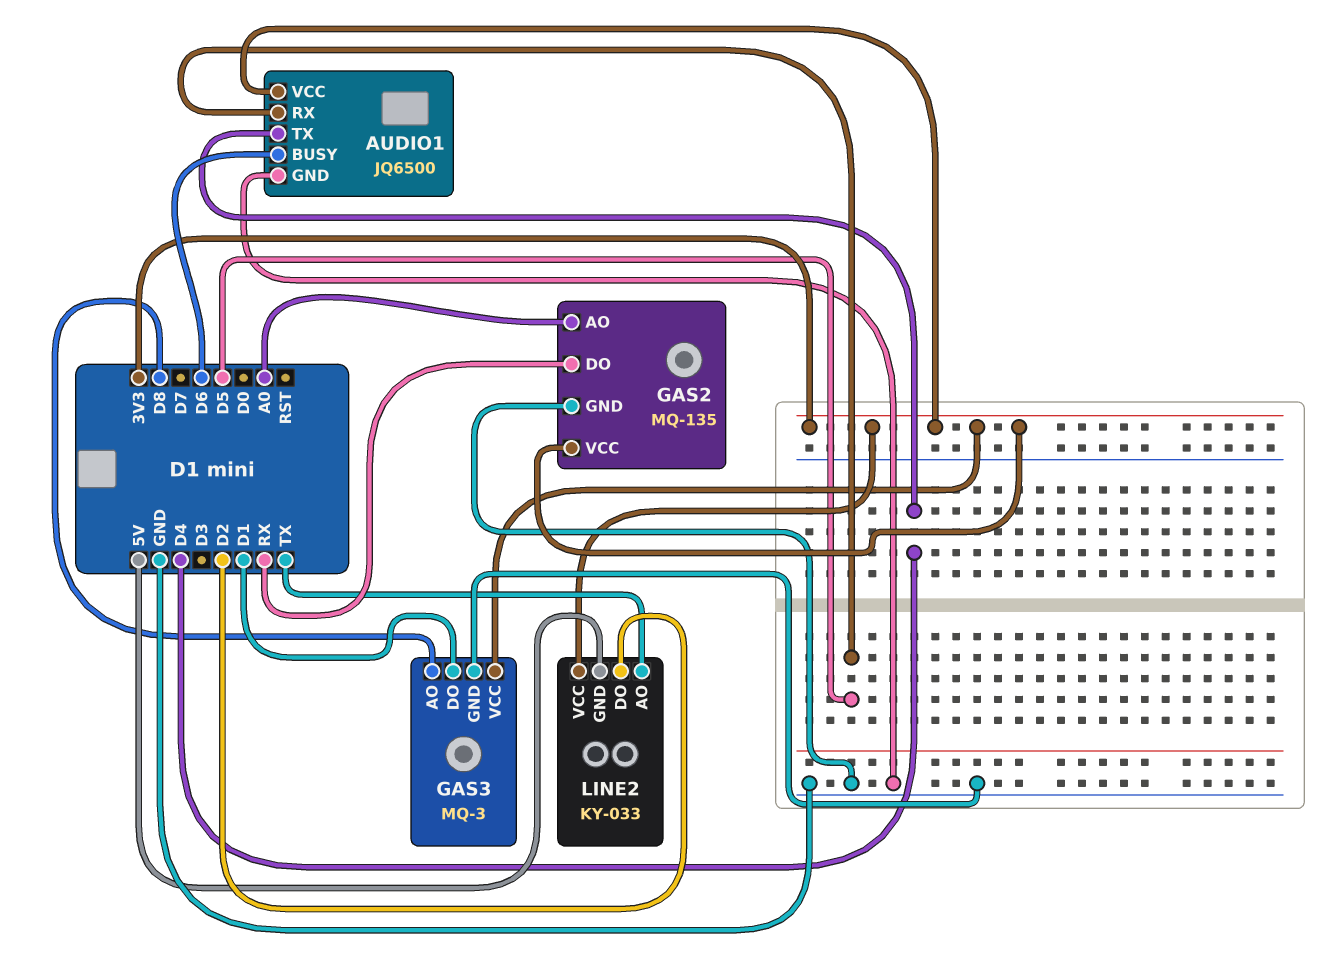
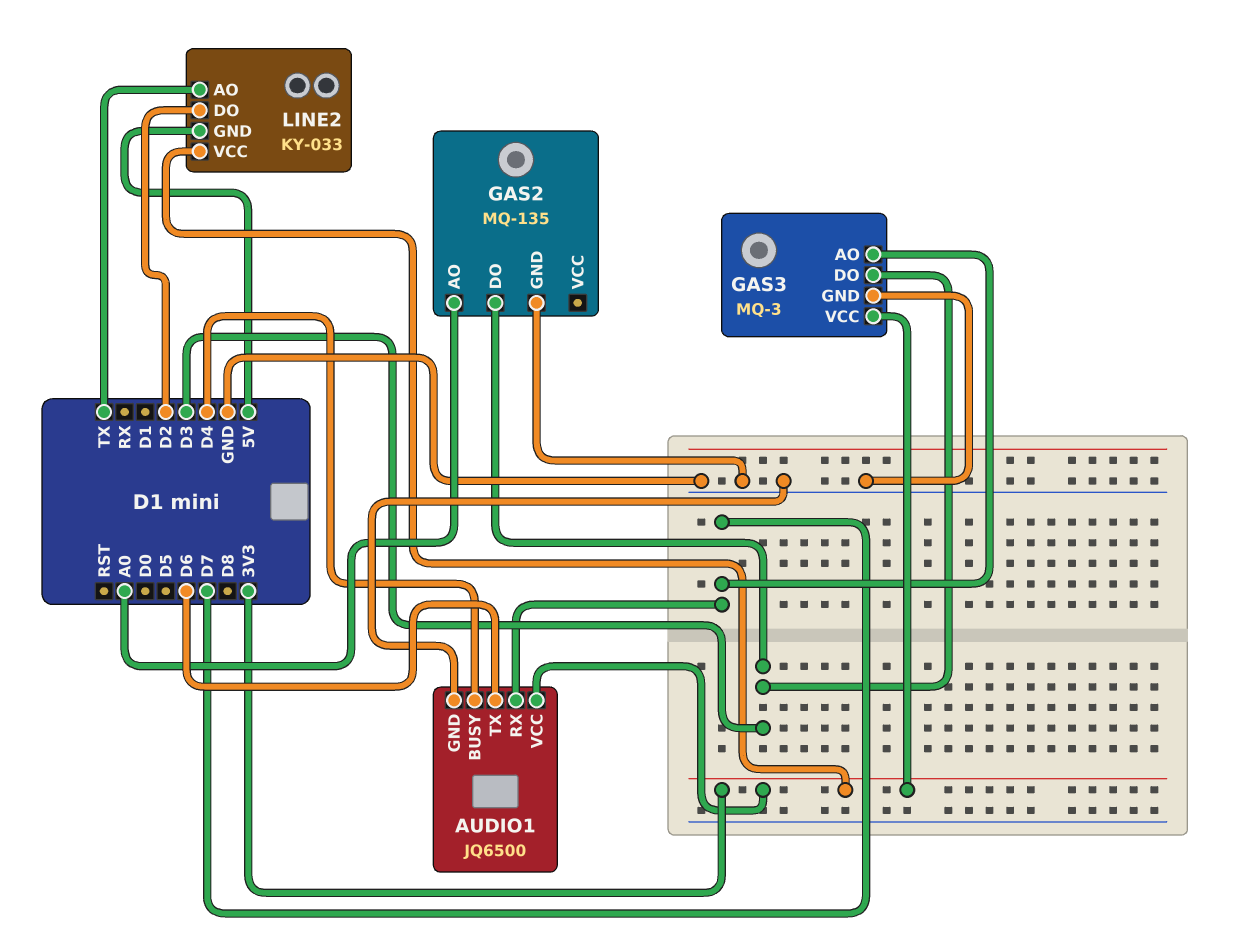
AUDIO1 pin BUSY: D6 -> D4
AUDIO1 pin RX: D5 -> D7
AUDIO1 pin TX: D4 -> D6
GAS2 pin DO: RX -> D3
GAS2 pin VCC: 3V3 -> none
GAS3 pin AO: D8 -> D7
GAS3 pin DO: D1 -> D3

